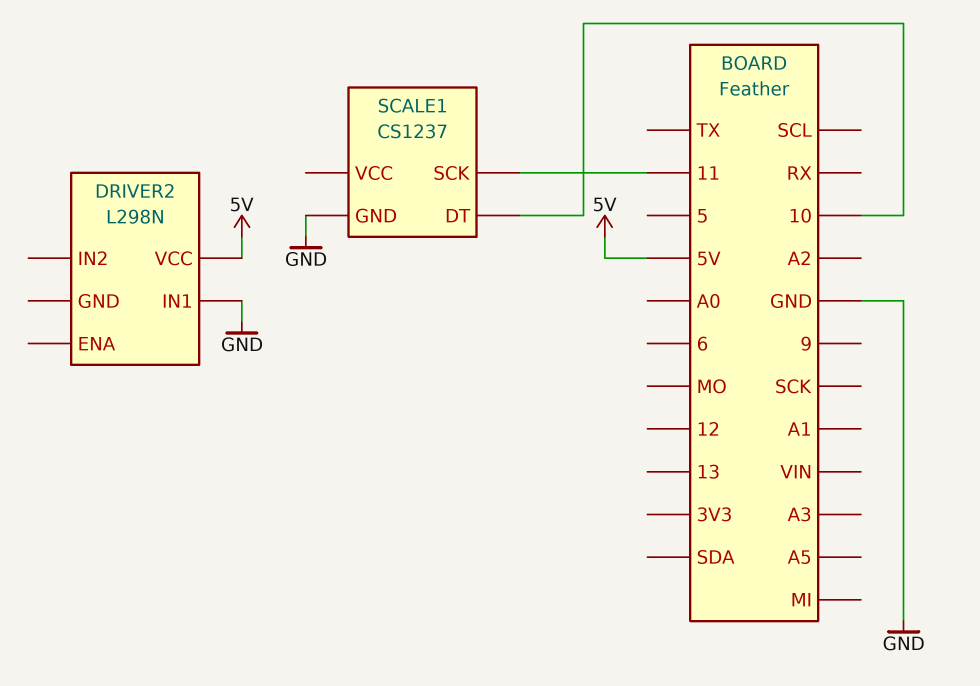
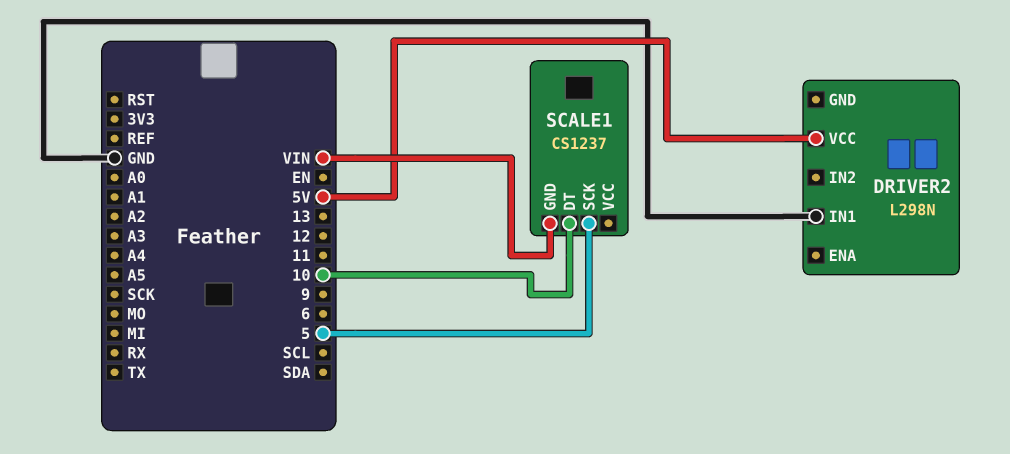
SCALE1 pin GND: GND -> VIN
SCALE1 pin SCK: 11 -> 5

